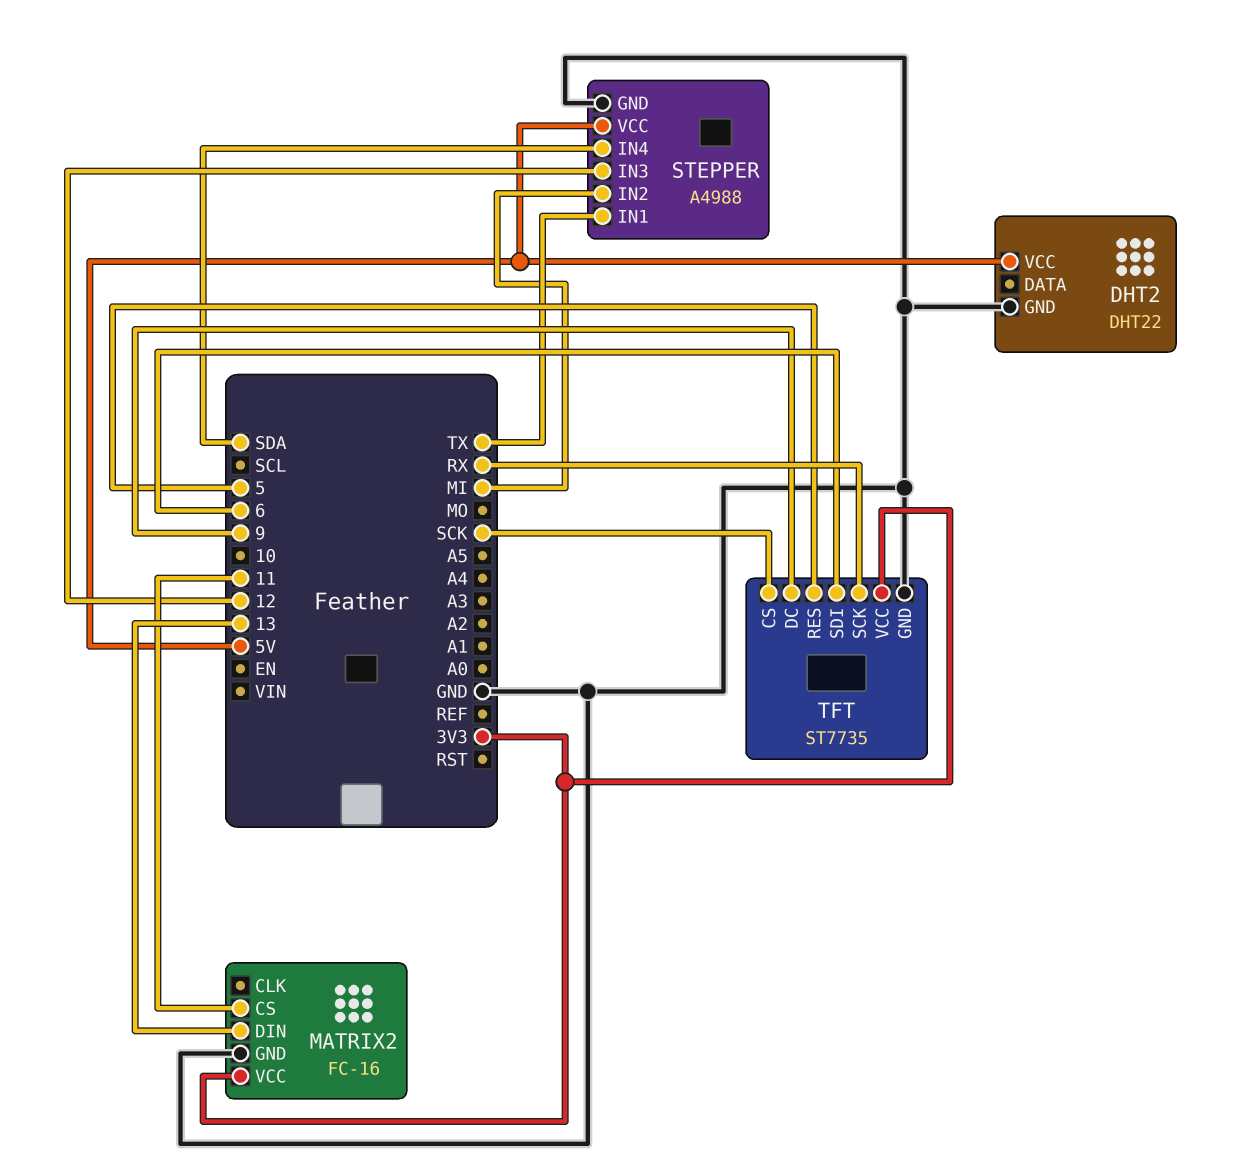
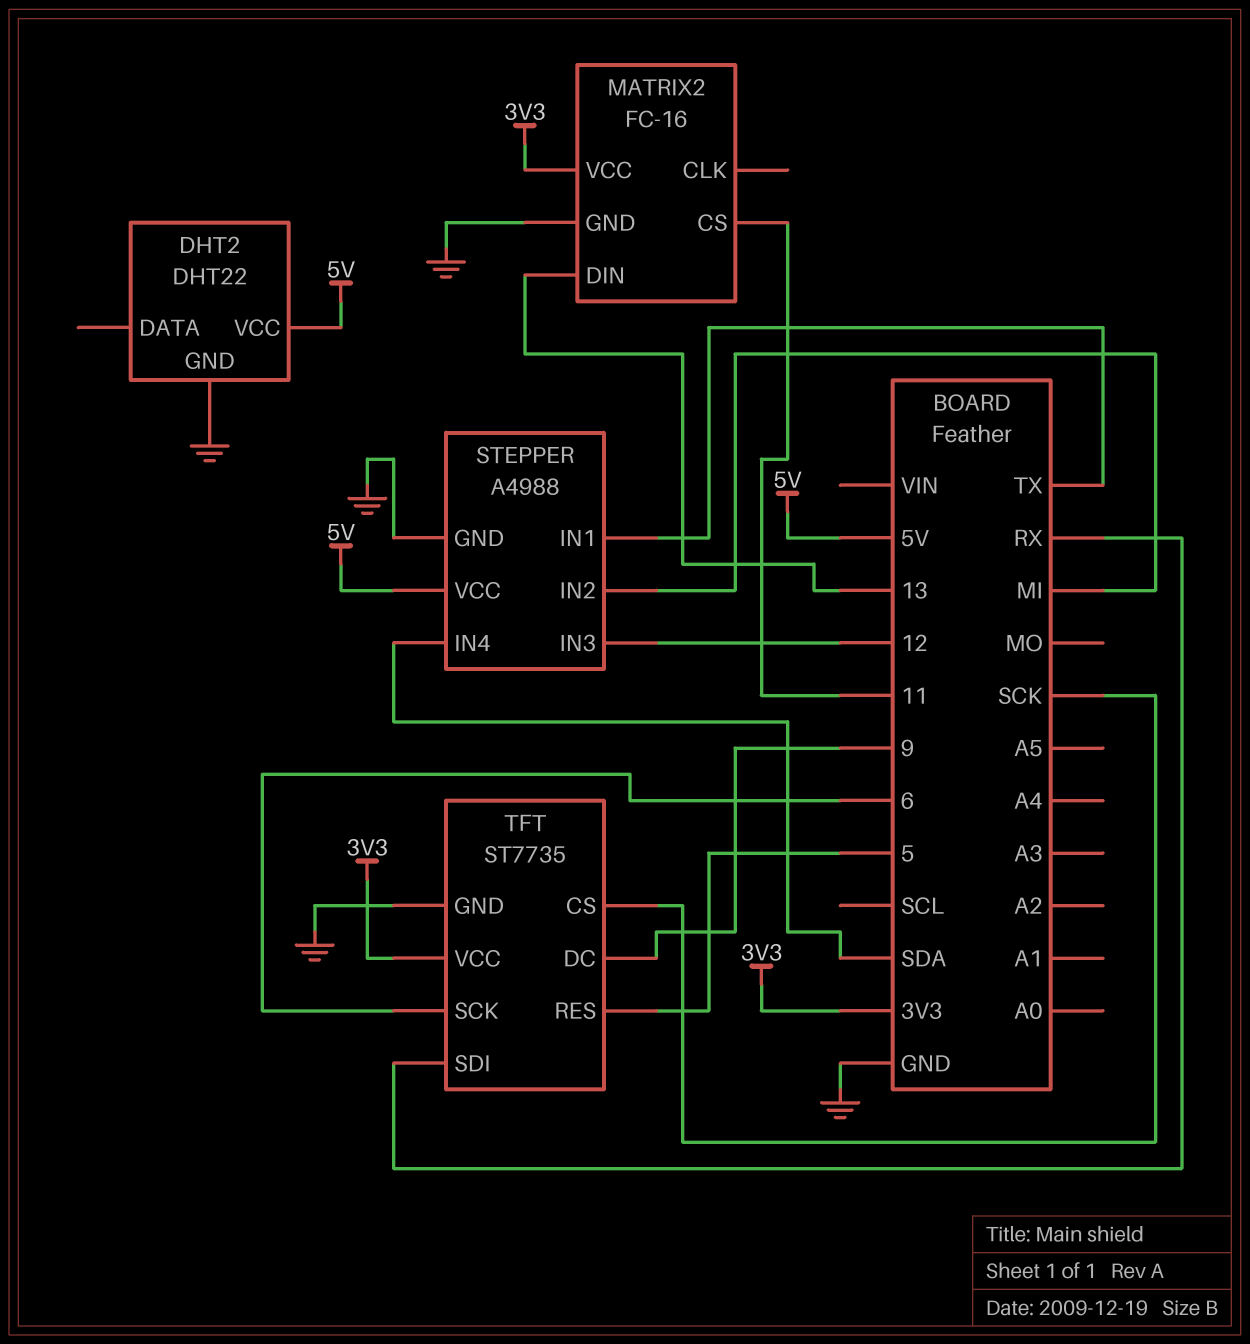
TFT pin SCK: RX -> 6
TFT pin SDI: 6 -> RX

